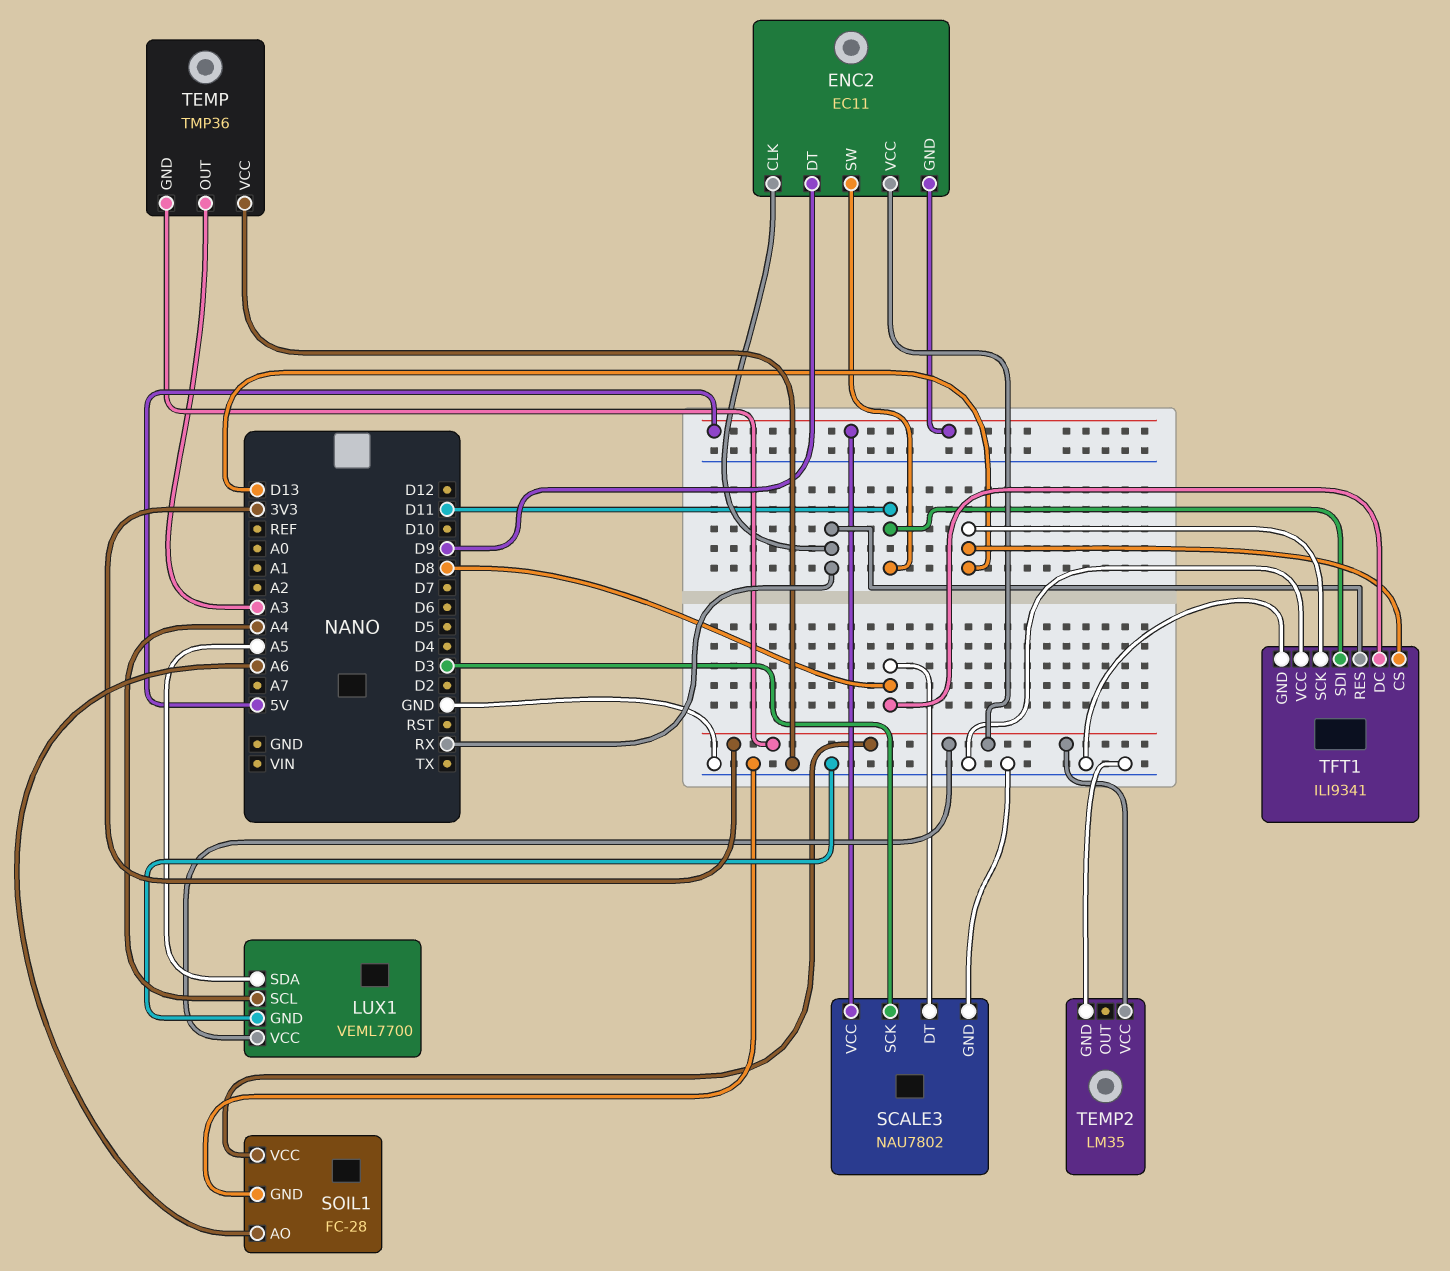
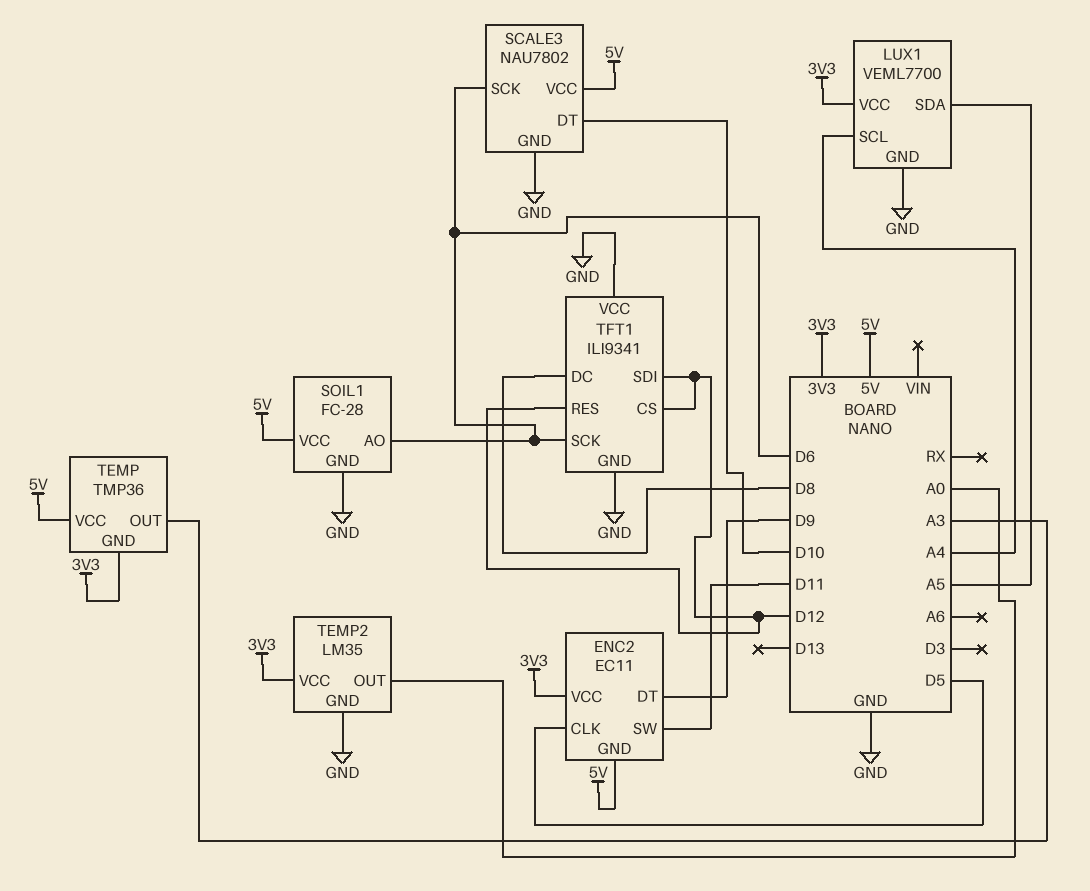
ENC2 pin CLK: RX -> D5
SCALE3 pin DT: D8 -> D10
SCALE3 pin SCK: D3 -> D6
SOIL1 pin AO: A6 -> D6
SOIL1 pin VCC: 3V3 -> 5V
TEMP pin VCC: GND -> 5V
TEMP2 pin OUT: none -> A0
TFT1 pin CS: D13 -> D12
TFT1 pin RES: RX -> D12
TFT1 pin SCK: D13 -> D6
TFT1 pin SDI: D11 -> D12

